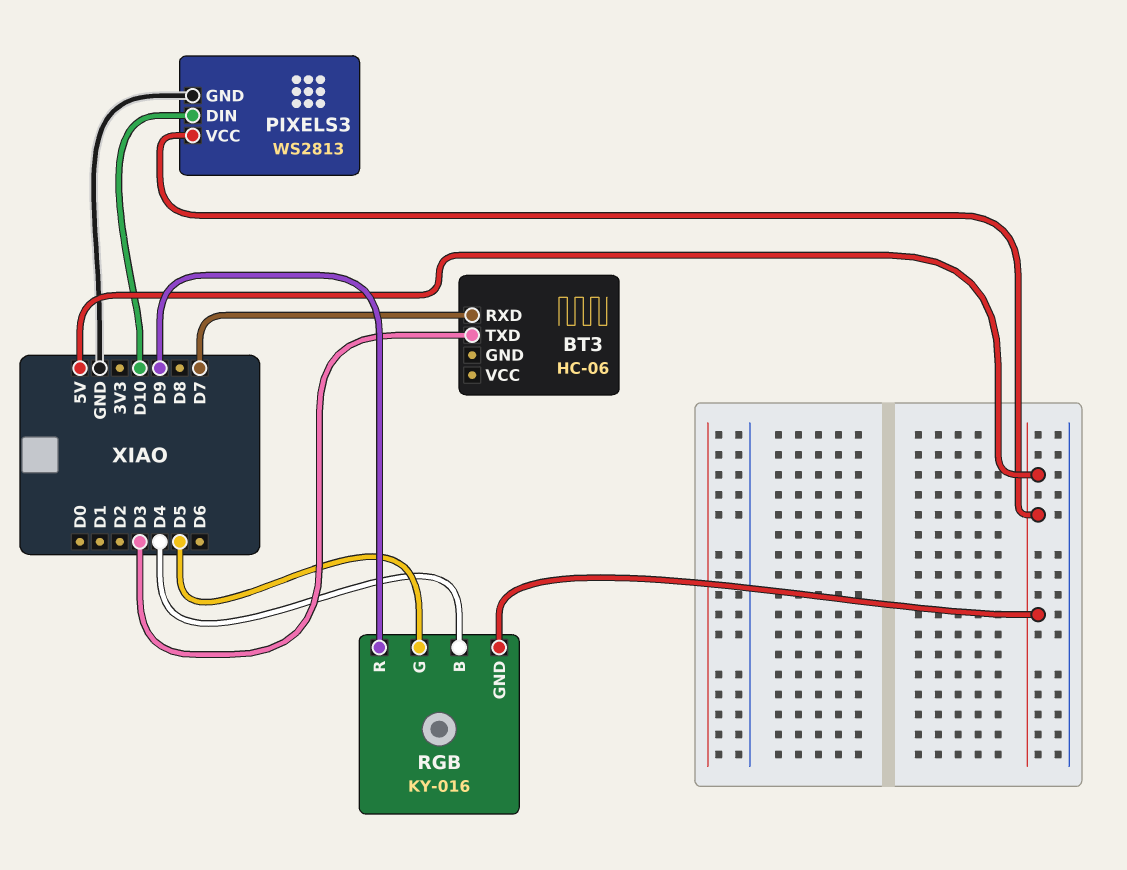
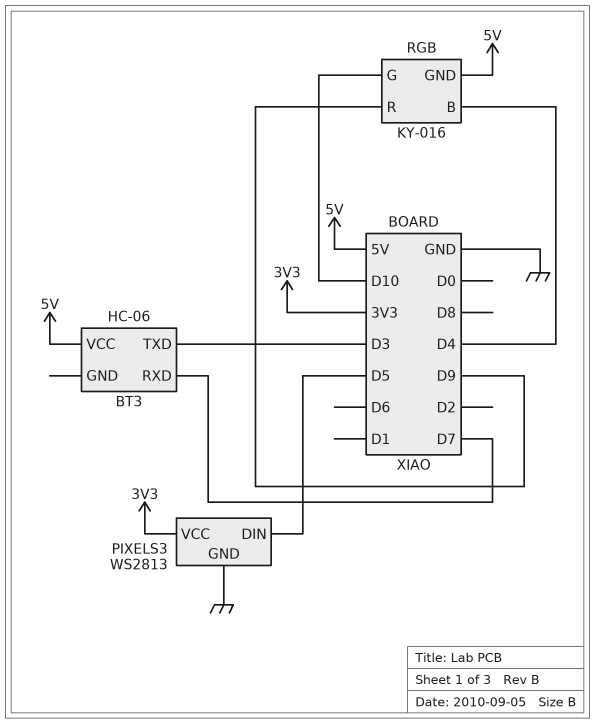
BT3 pin VCC: none -> 5V
PIXELS3 pin DIN: D10 -> D5
PIXELS3 pin VCC: 5V -> 3V3
RGB pin G: D5 -> D10

